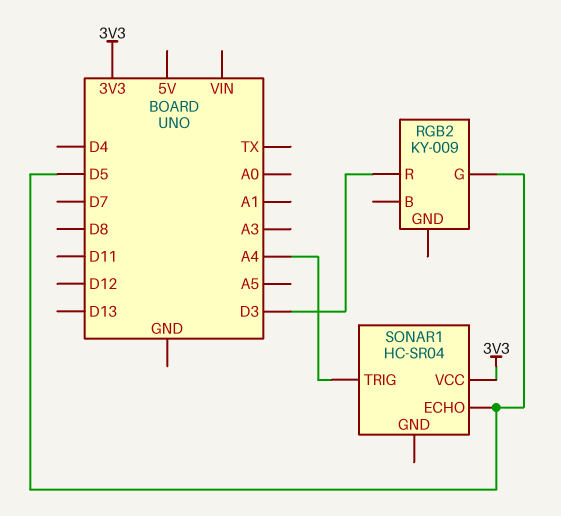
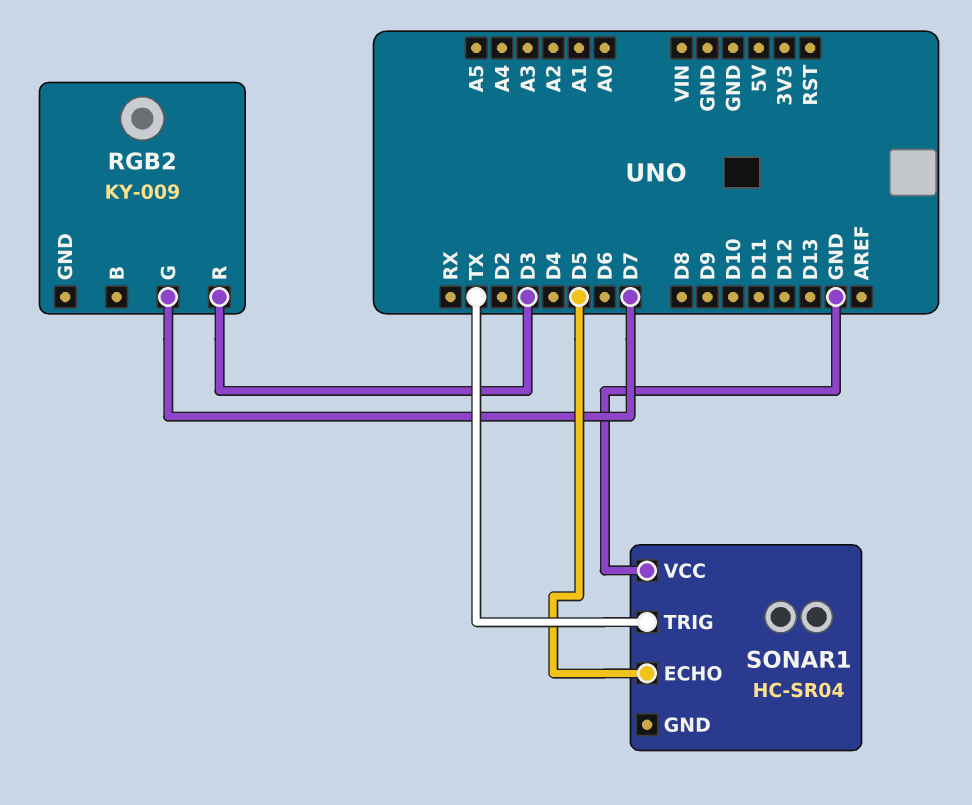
RGB2 pin G: D5 -> D7
SONAR1 pin TRIG: A4 -> TX
SONAR1 pin VCC: 3V3 -> GND

